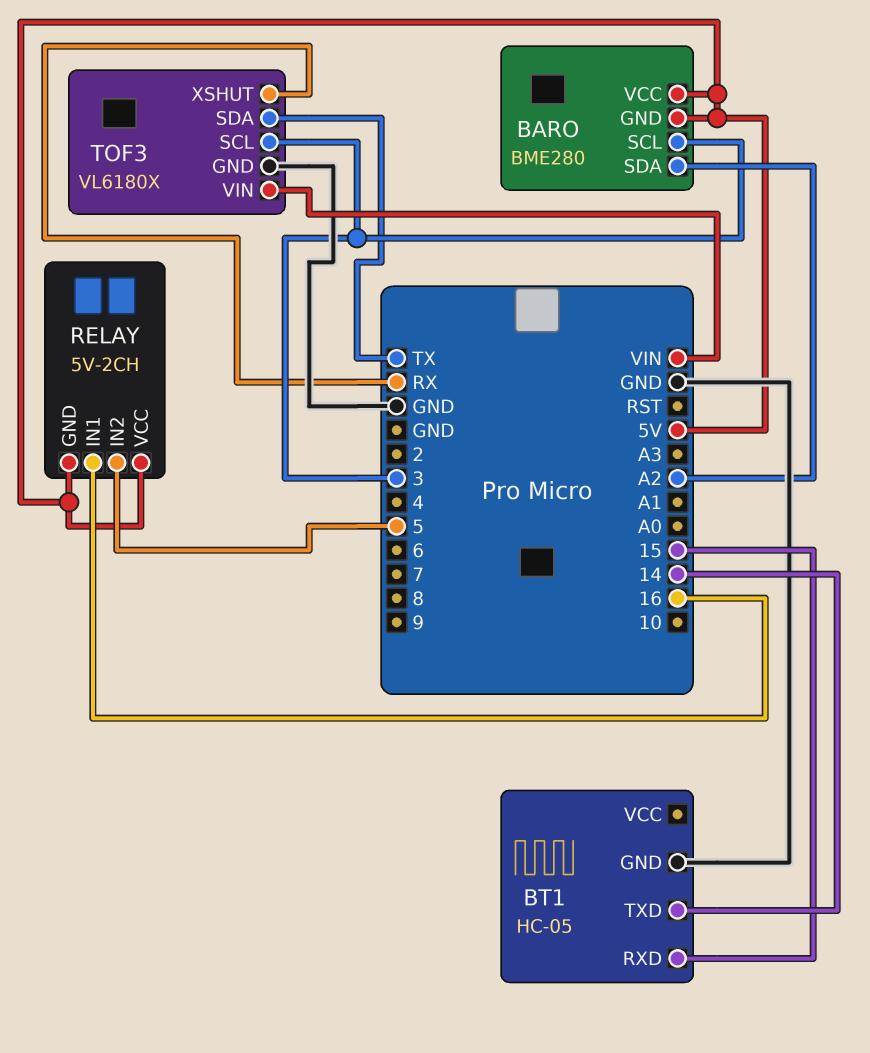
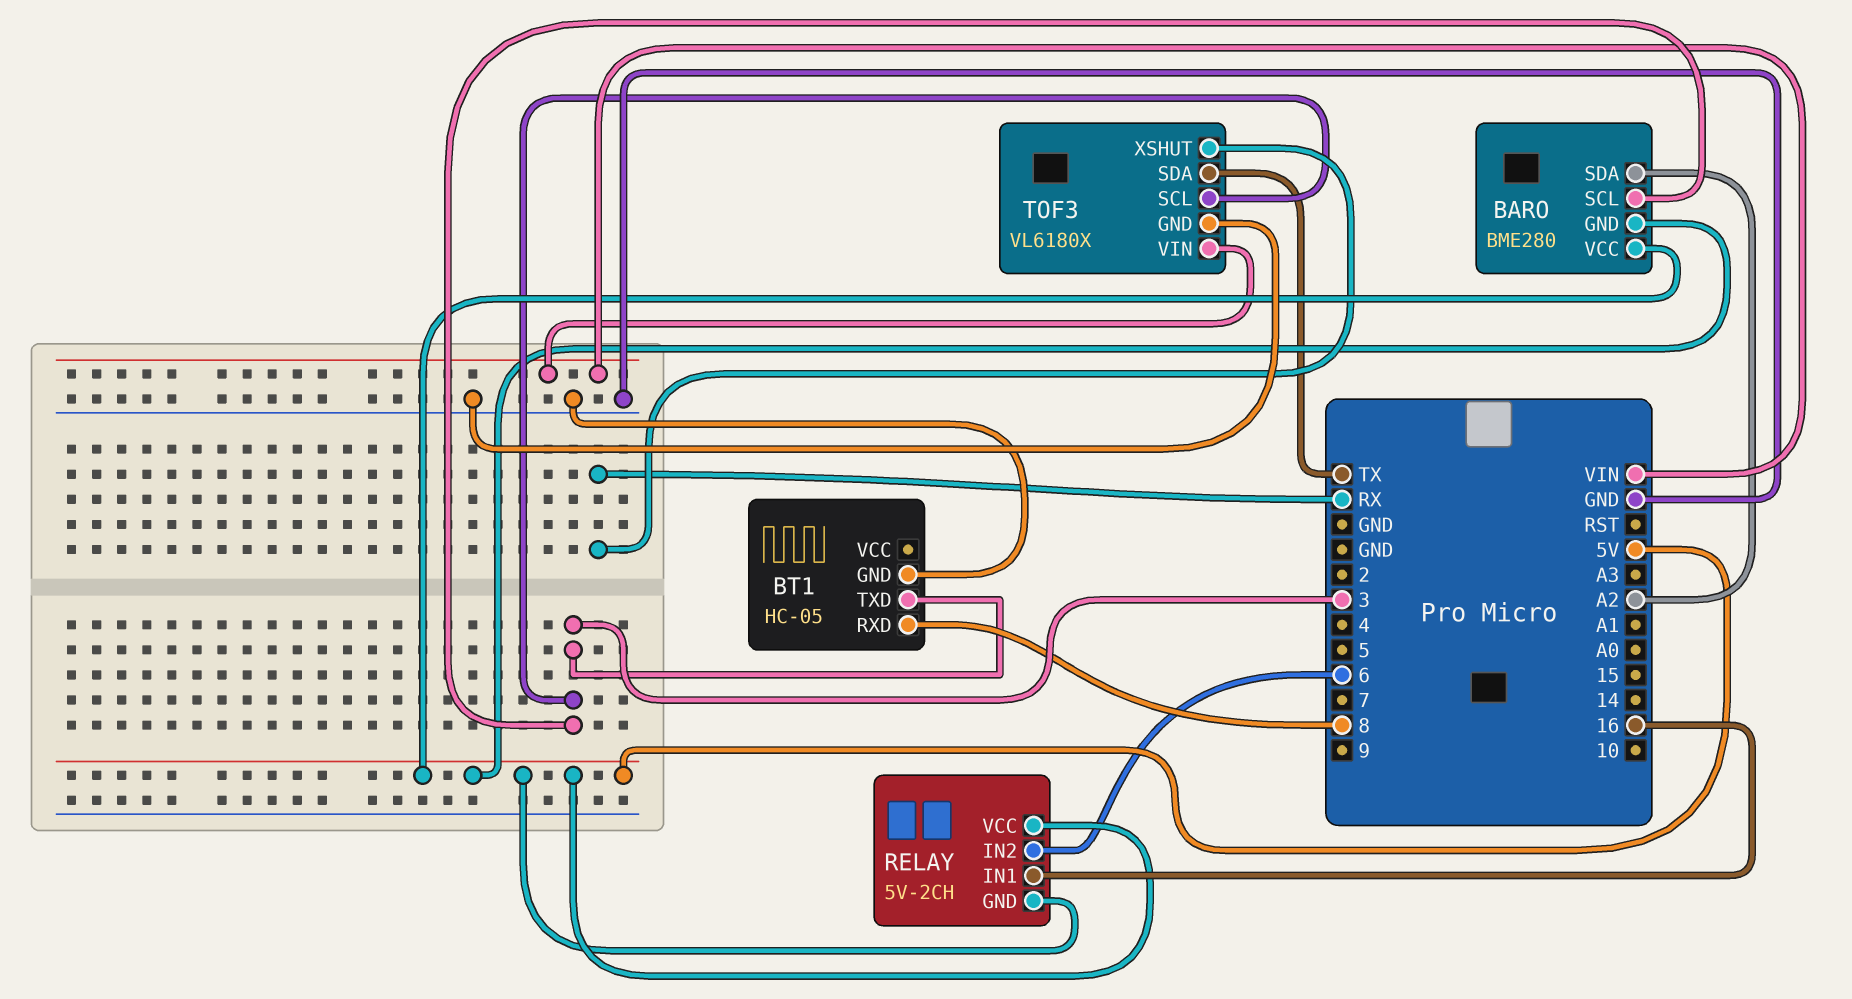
BT1 pin RXD: 15 -> 8
BT1 pin TXD: 14 -> 3
RELAY pin IN2: 5 -> 6

